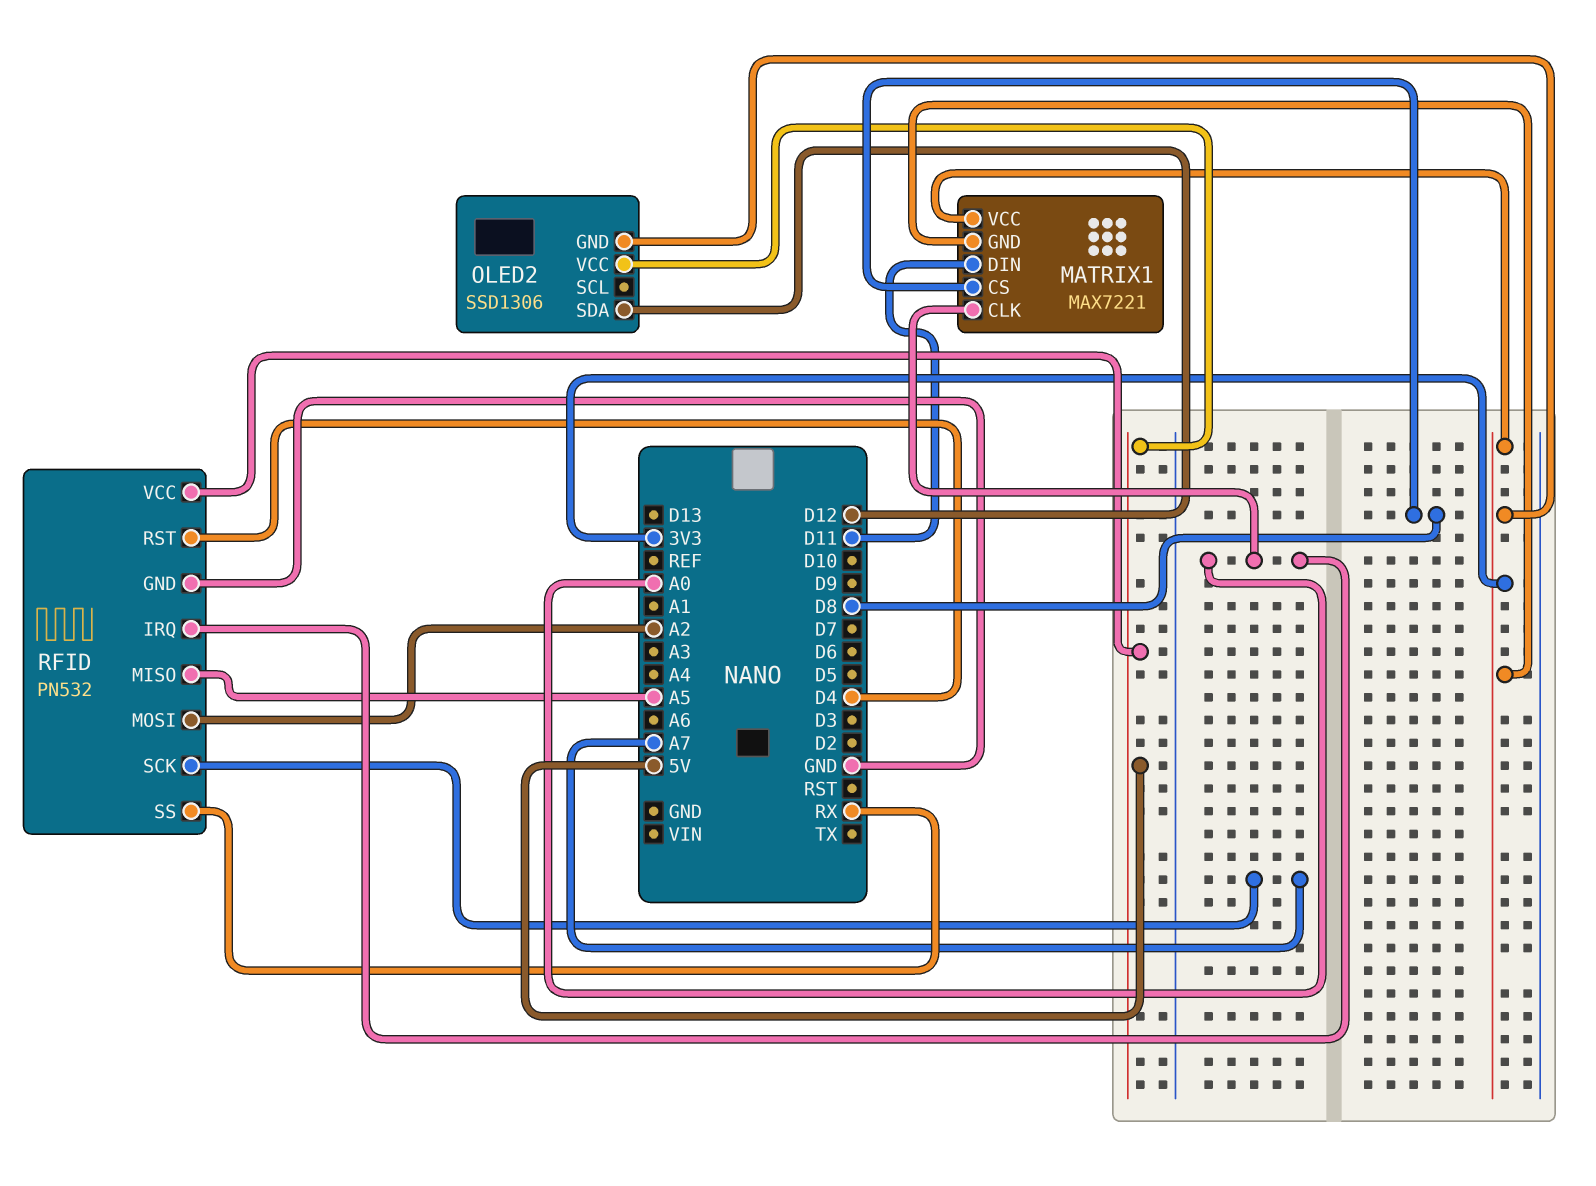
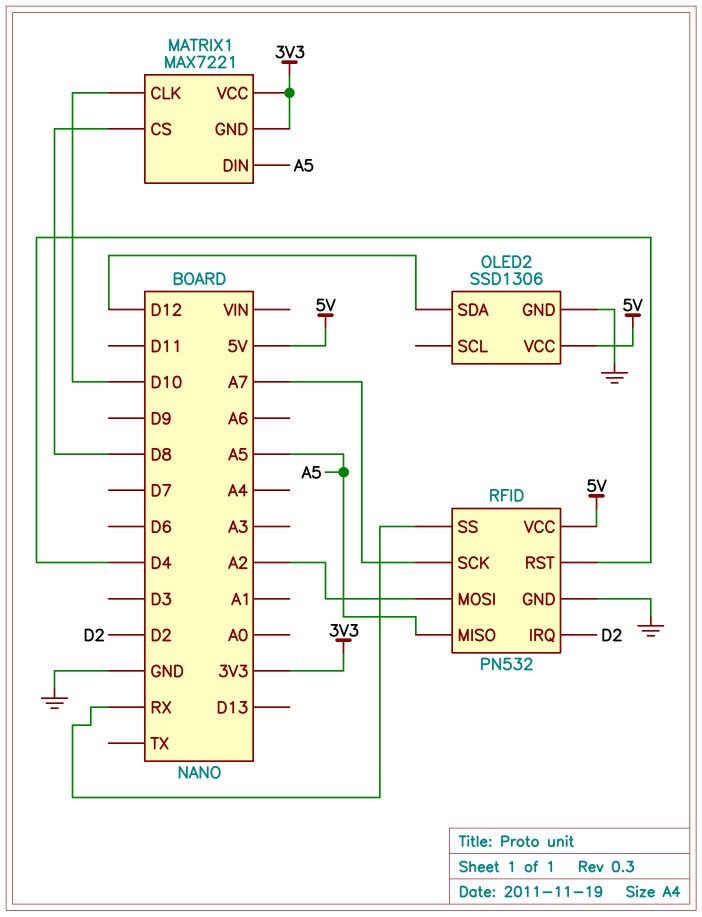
MATRIX1 pin CLK: A0 -> D10
MATRIX1 pin DIN: D11 -> A5
OLED2 pin GND: 3V3 -> GND
RFID pin IRQ: A0 -> D2

